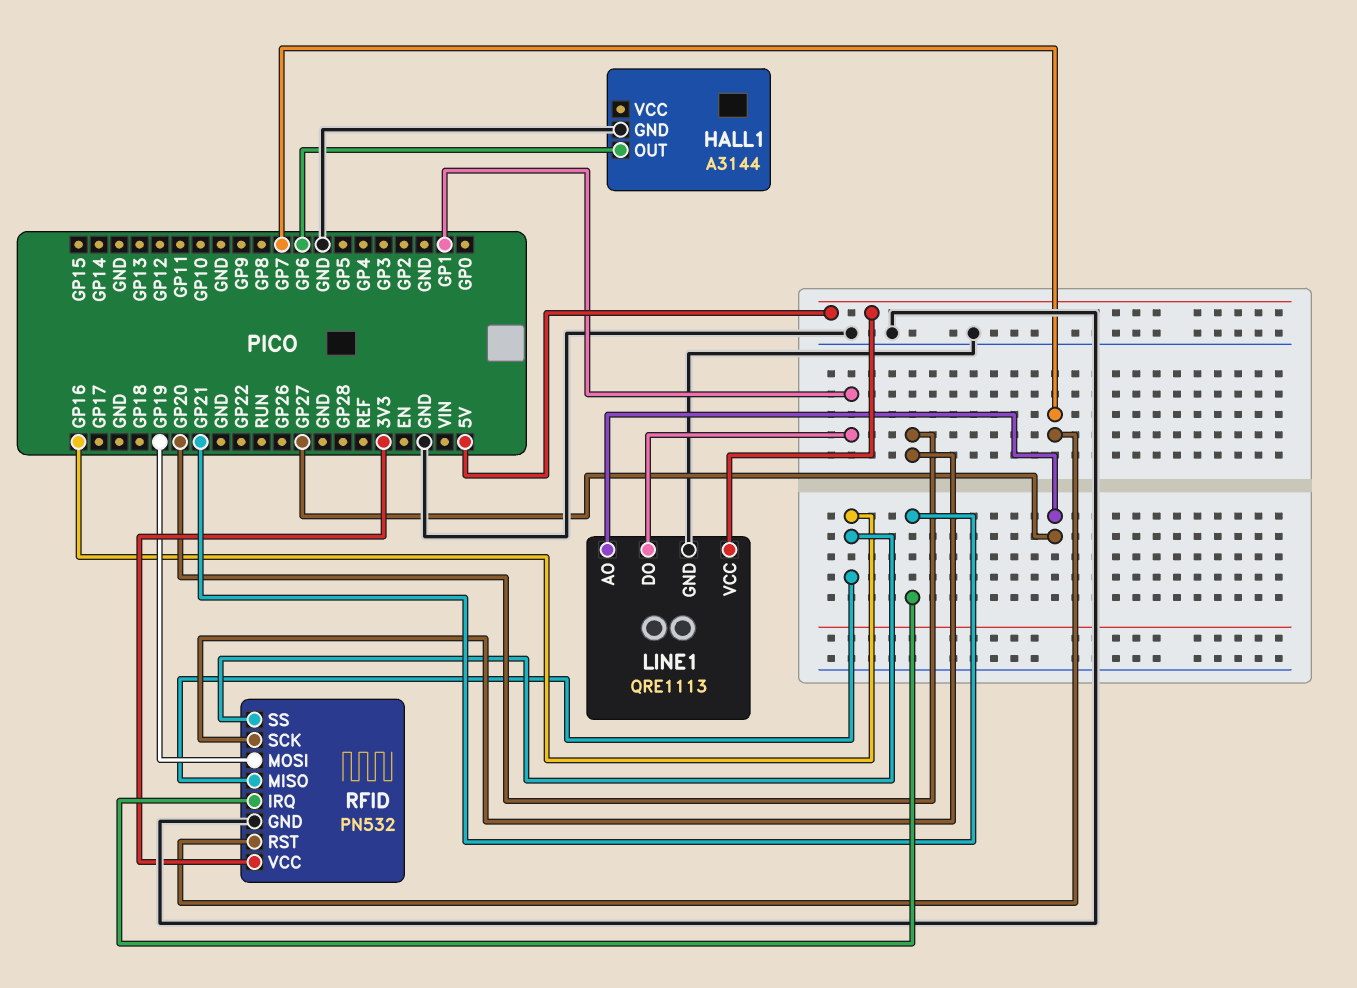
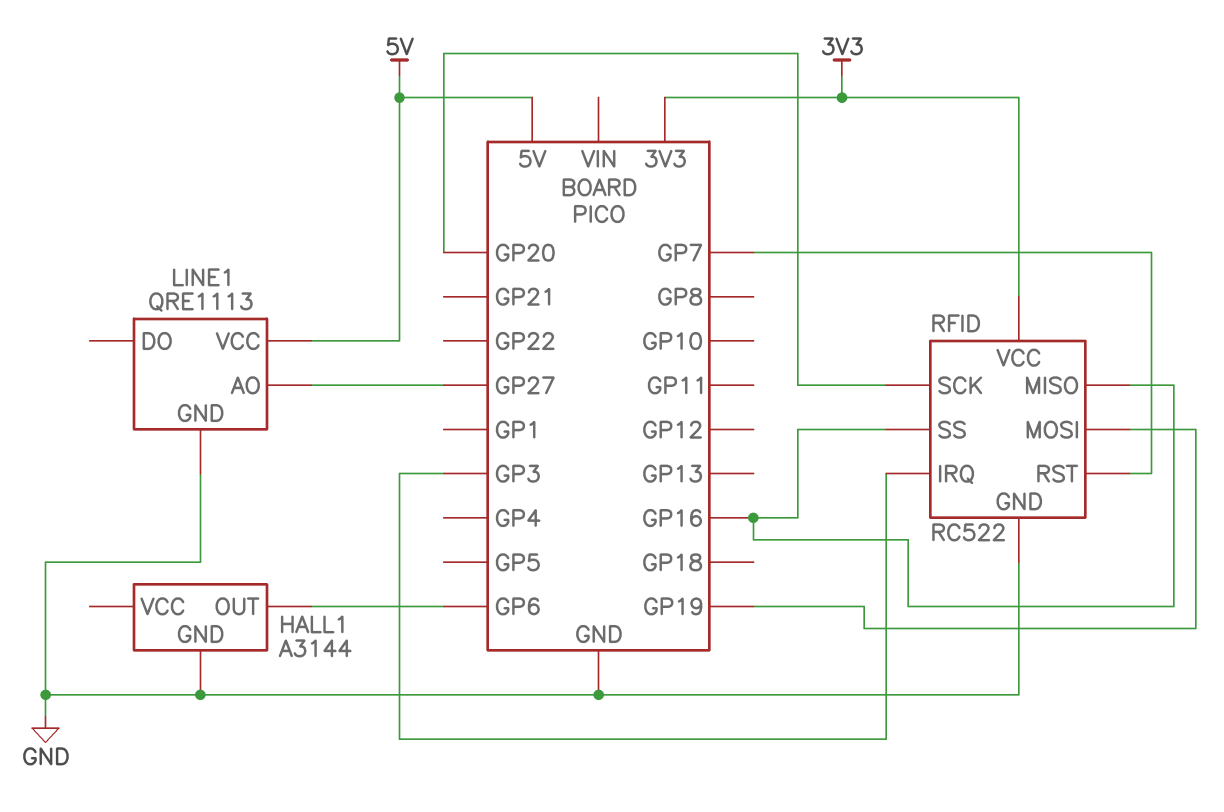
LINE1 pin DO: GP1 -> none
RFID: PN532 -> RC522
RFID pin IRQ: GP21 -> GP3

